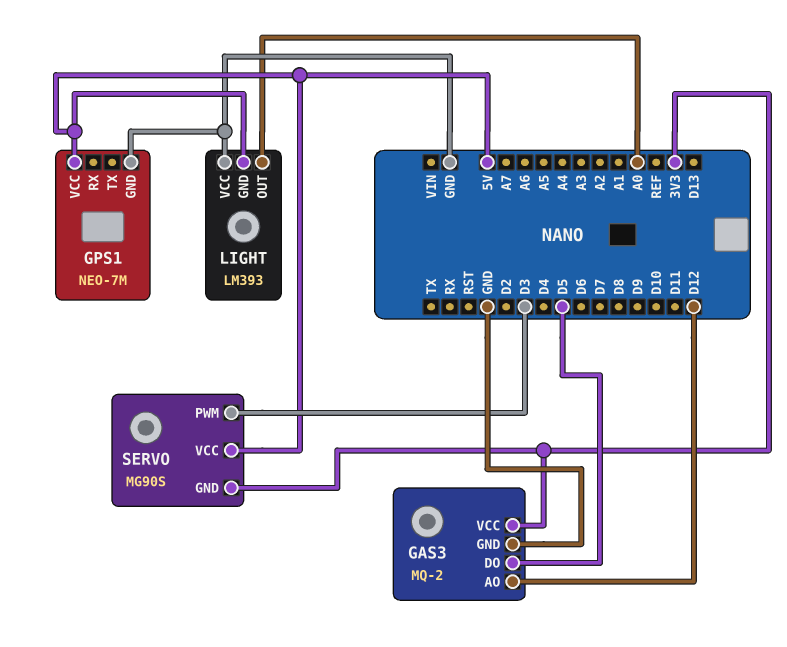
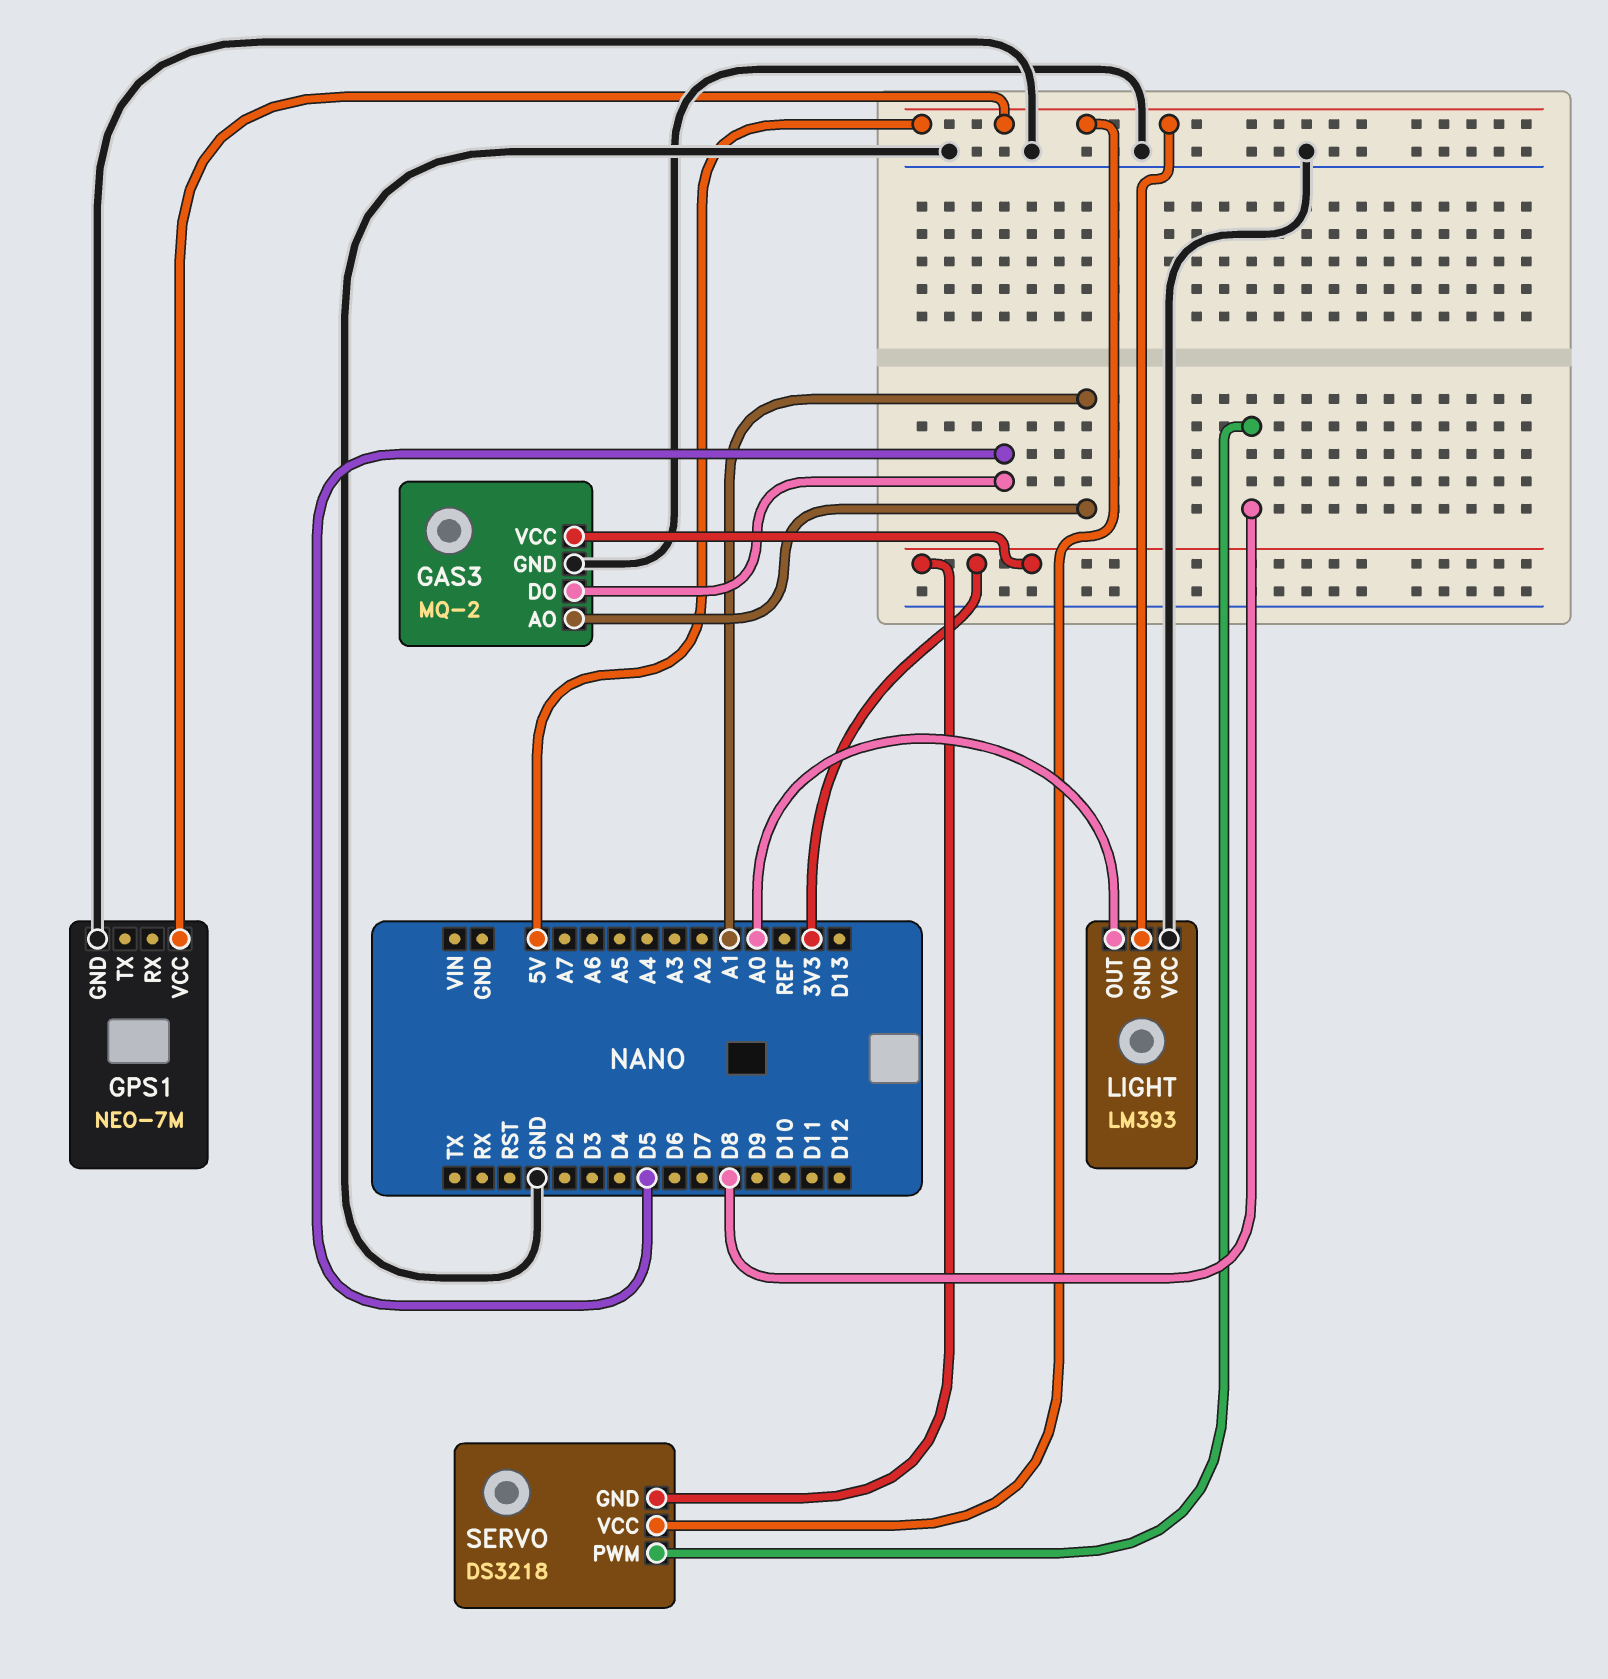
GAS3 pin AO: D12 -> A1
SERVO: MG90S -> DS3218
SERVO pin PWM: D3 -> D8

